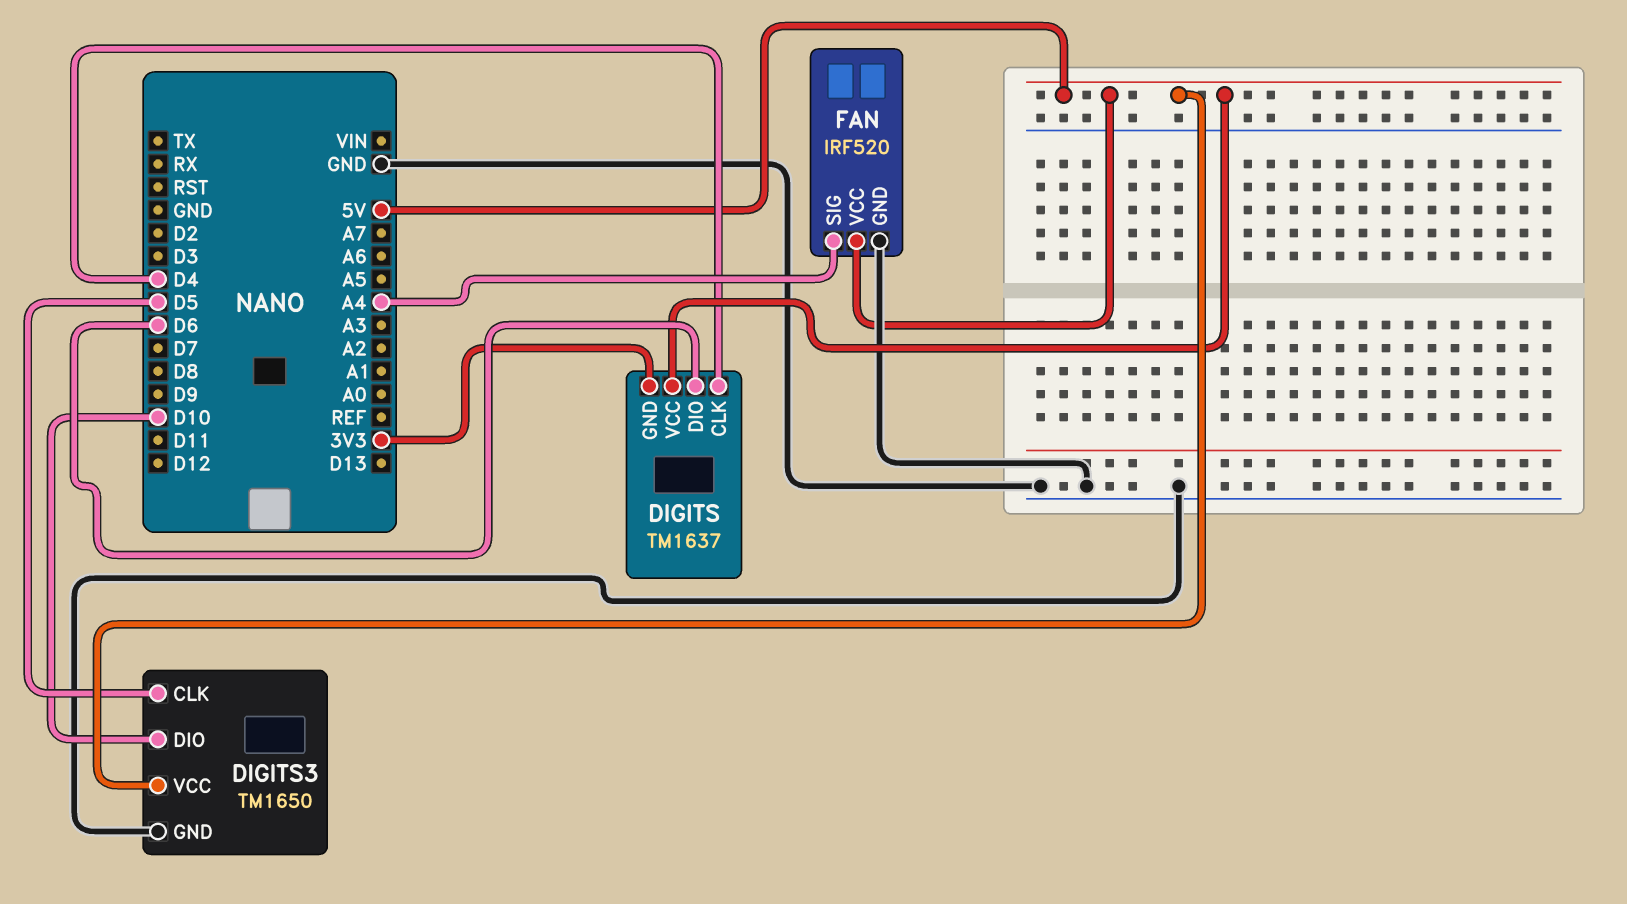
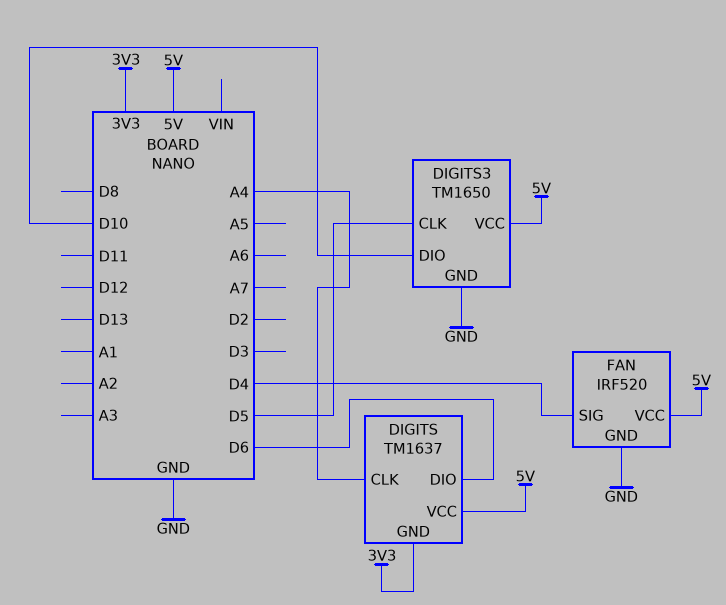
DIGITS pin CLK: D4 -> A4
FAN pin SIG: A4 -> D4

